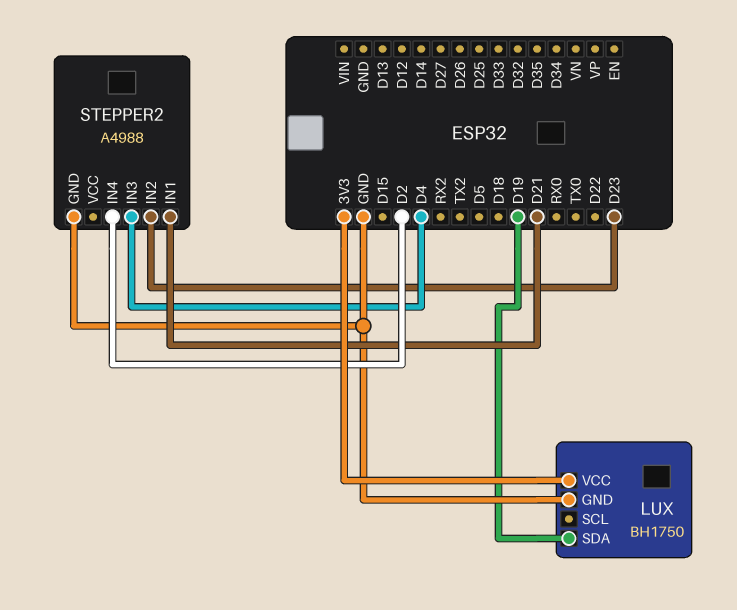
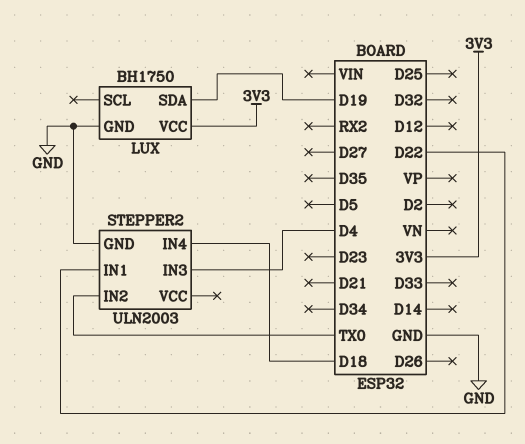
STEPPER2: A4988 -> ULN2003
STEPPER2 pin IN1: D21 -> D22
STEPPER2 pin IN2: D23 -> TX0
STEPPER2 pin IN4: D2 -> D18

